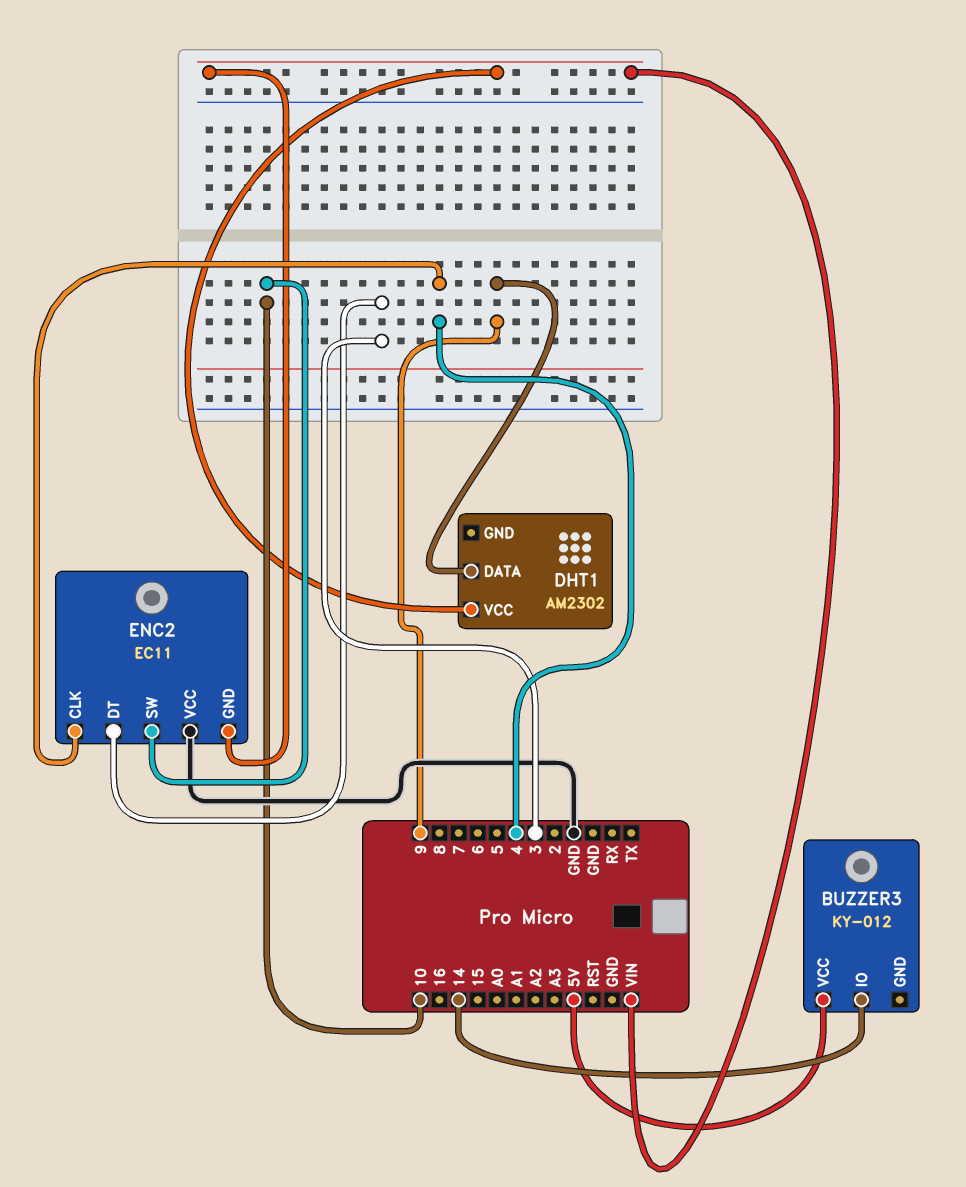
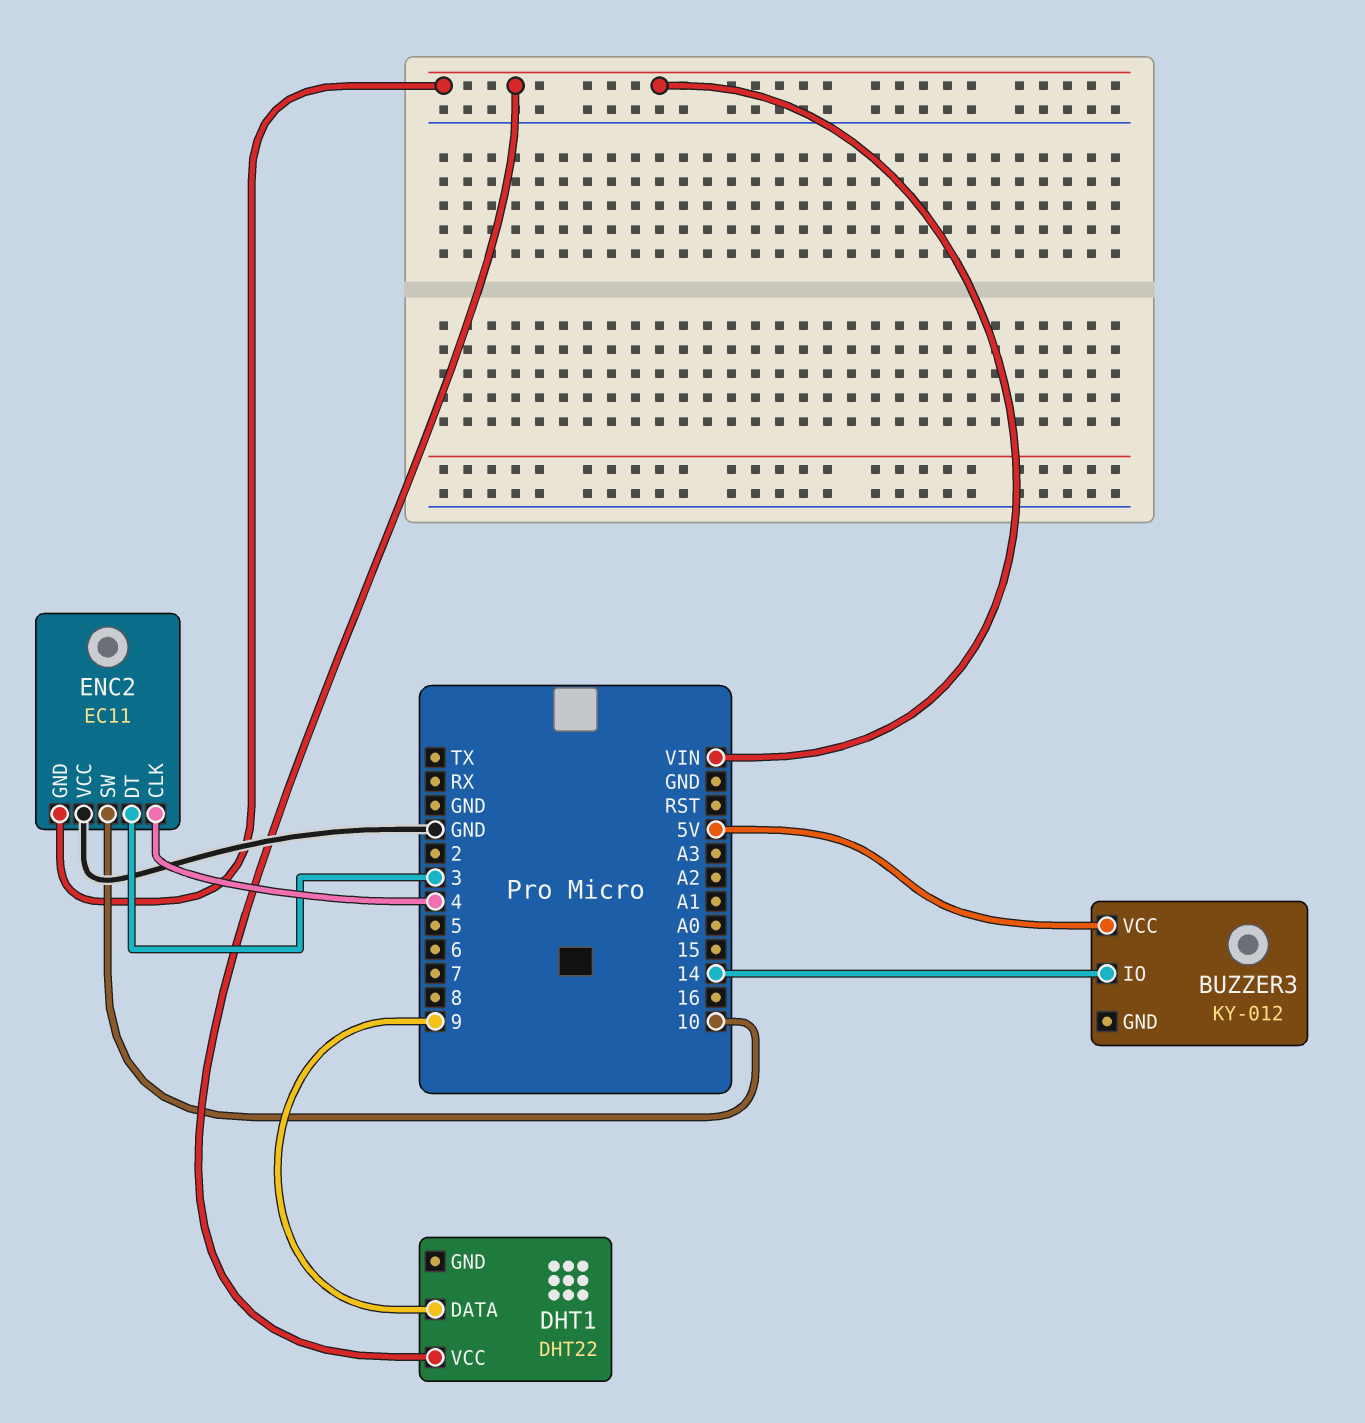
DHT1: AM2302 -> DHT22

